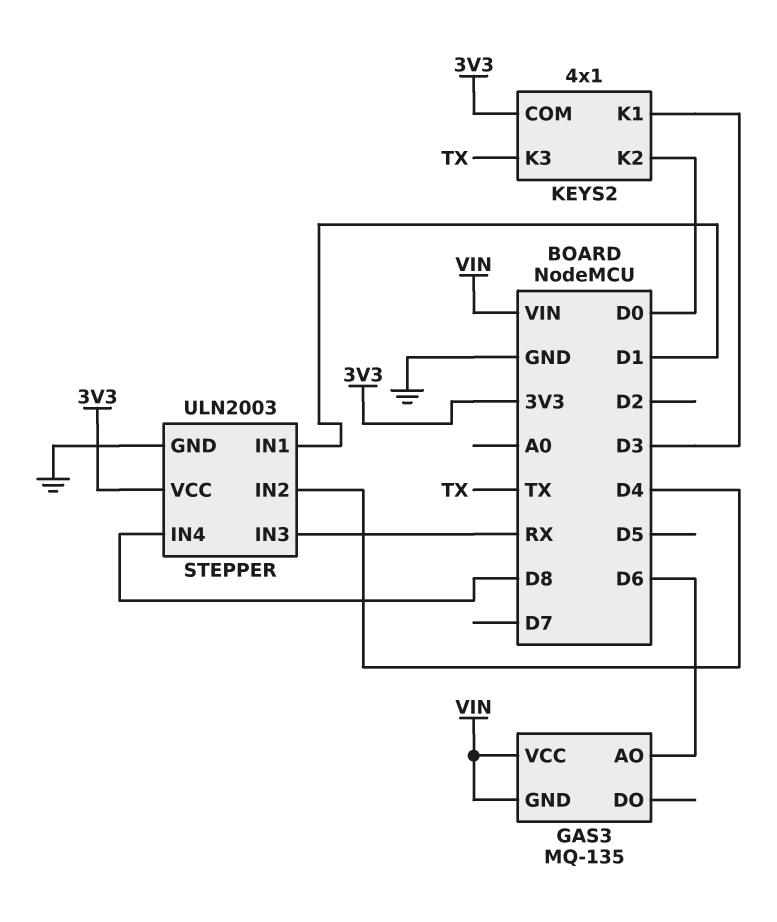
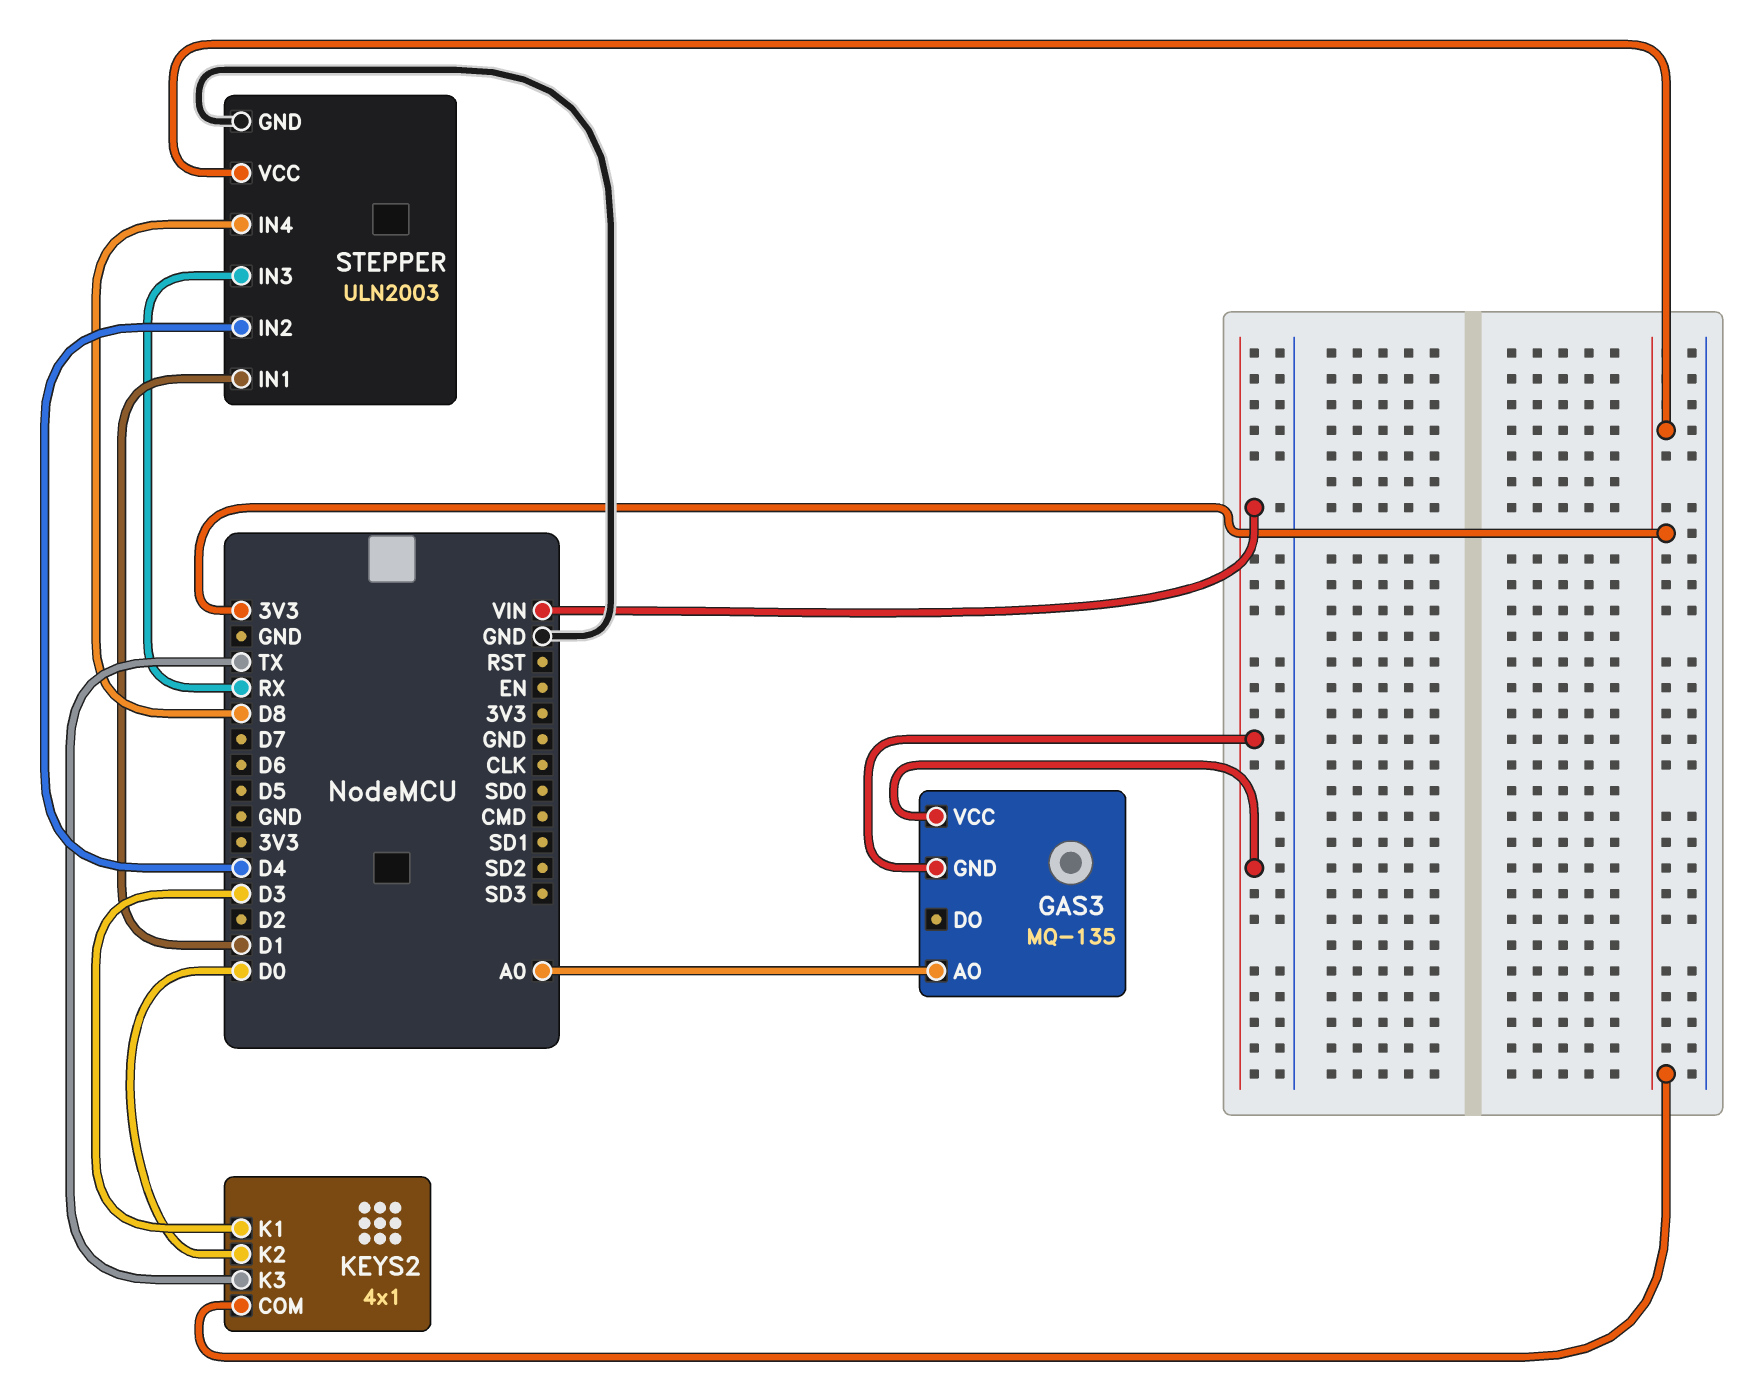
GAS3 pin AO: D6 -> A0

